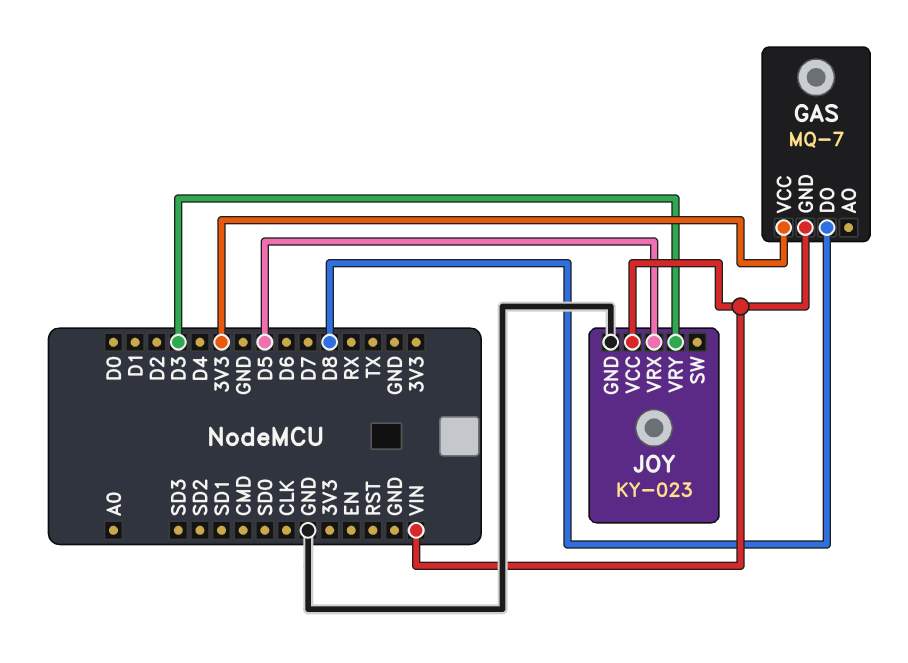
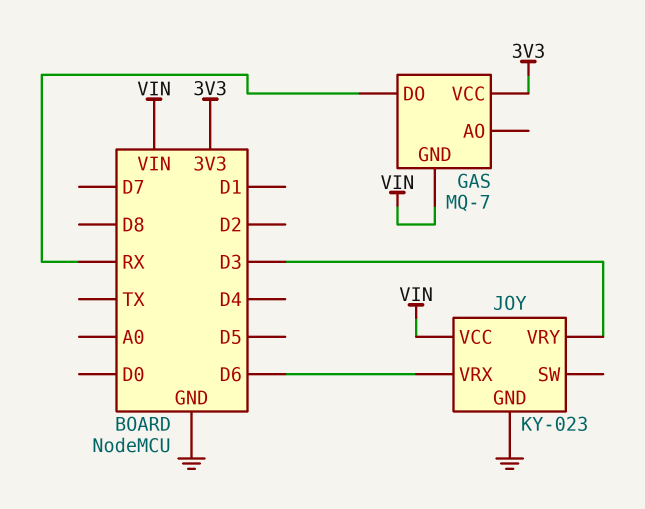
GAS pin DO: D8 -> RX
JOY pin VRX: D5 -> D6

